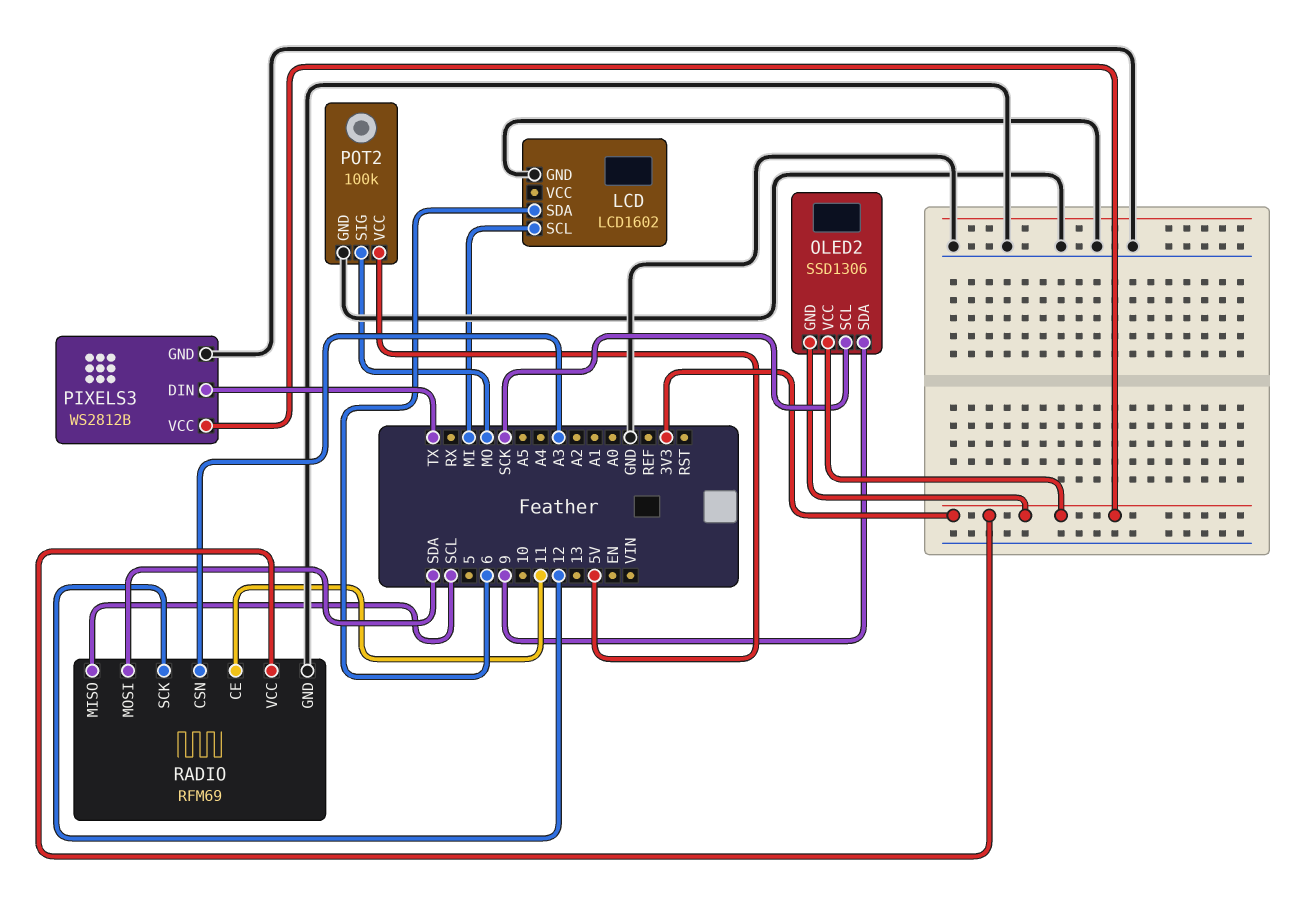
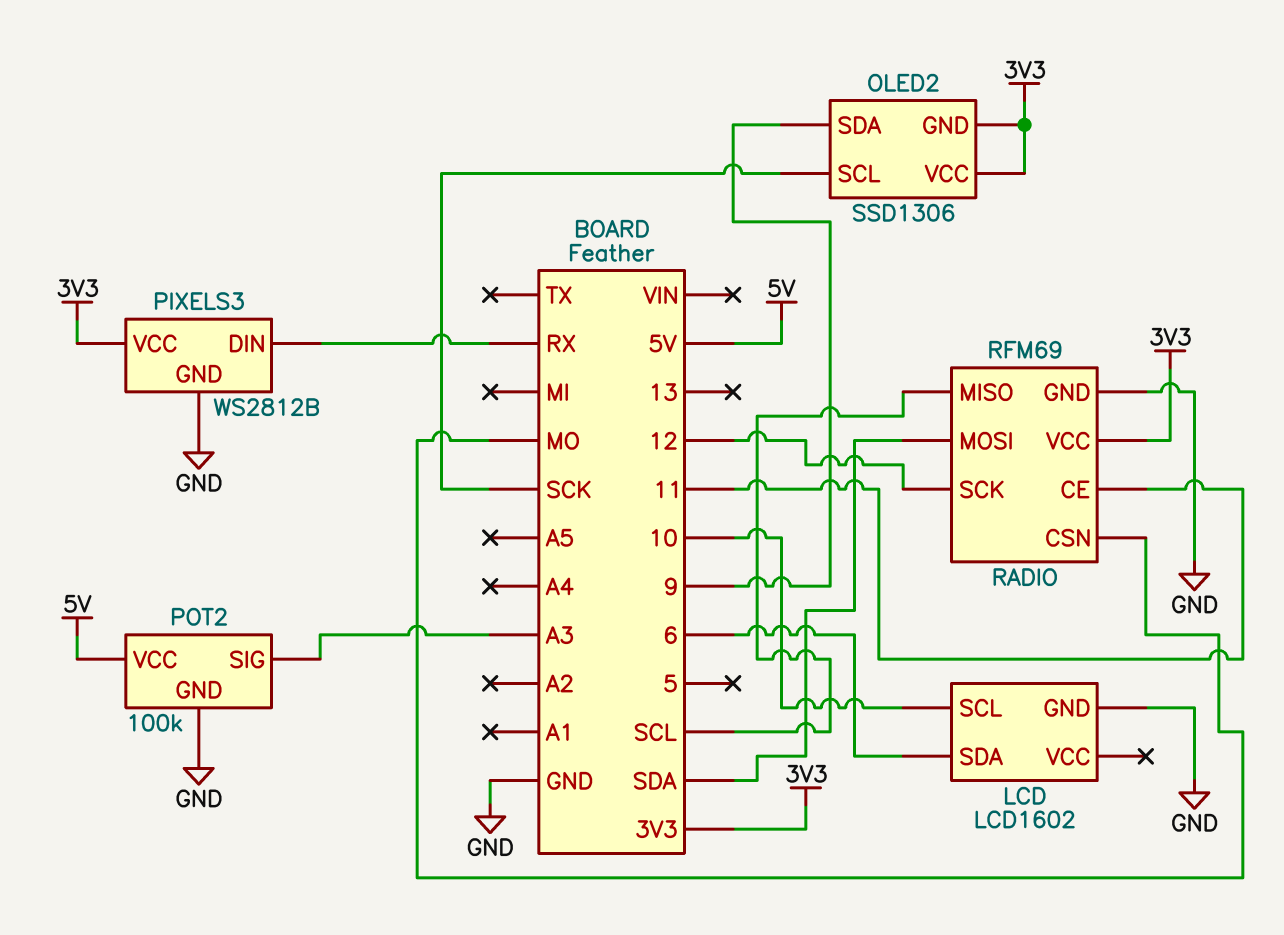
LCD pin SCL: MI -> 10
PIXELS3 pin DIN: TX -> RX
POT2 pin SIG: MO -> A3
RADIO pin CSN: A3 -> MO

